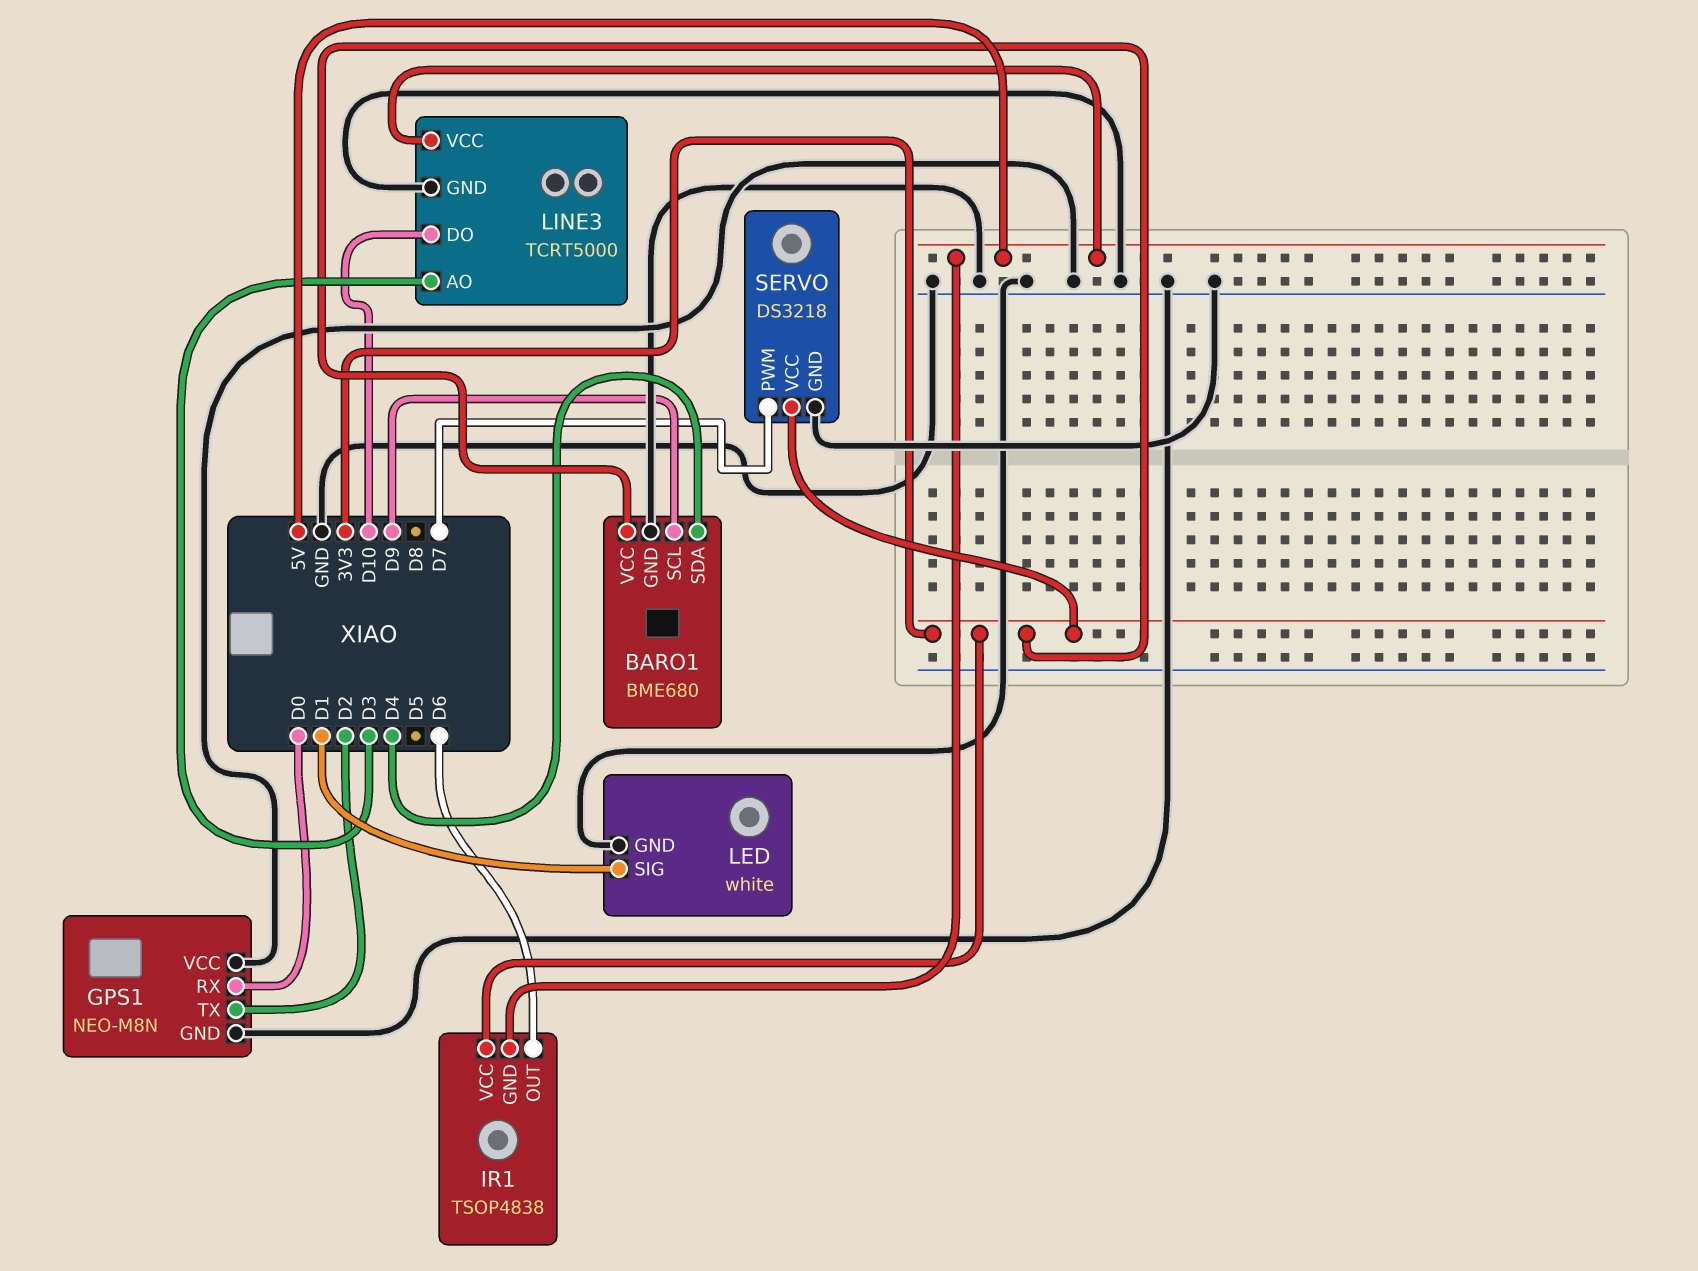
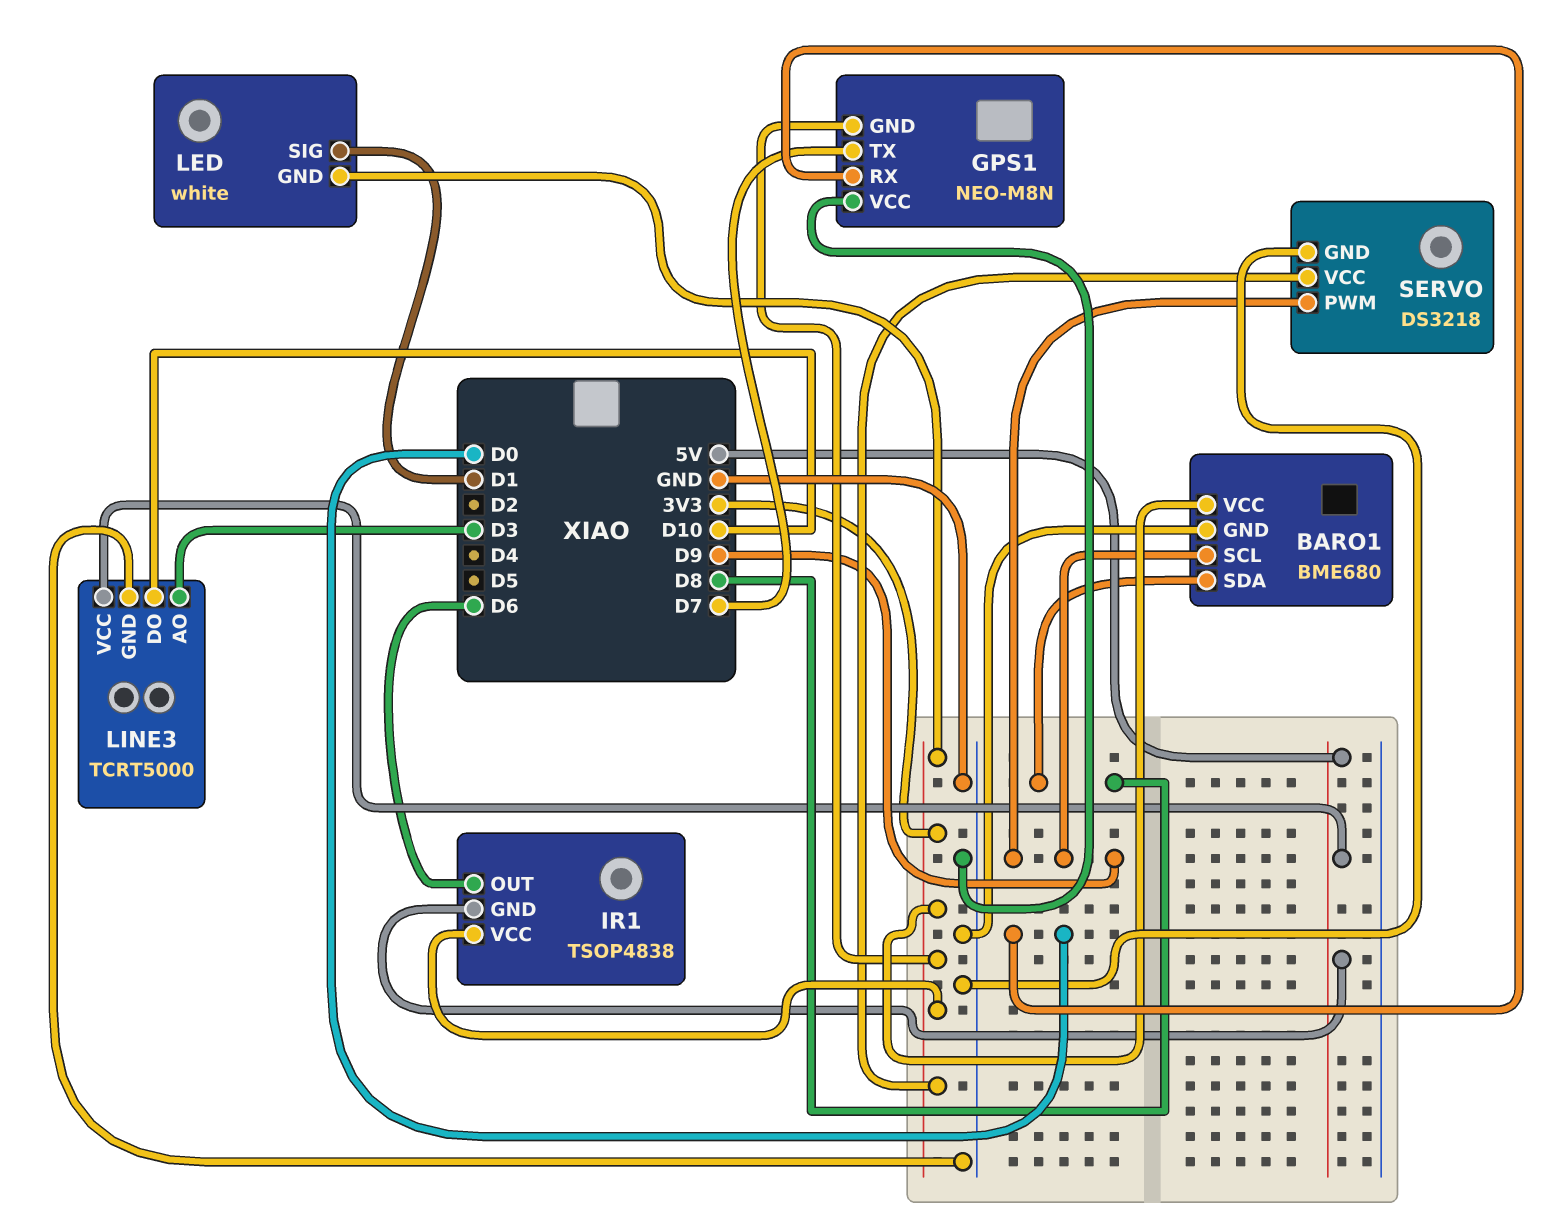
BARO1 pin SDA: D4 -> D8
GPS1 pin GND: GND -> 3V3
GPS1 pin TX: D2 -> D7
LED pin GND: GND -> 3V3
SERVO pin PWM: D7 -> D9

